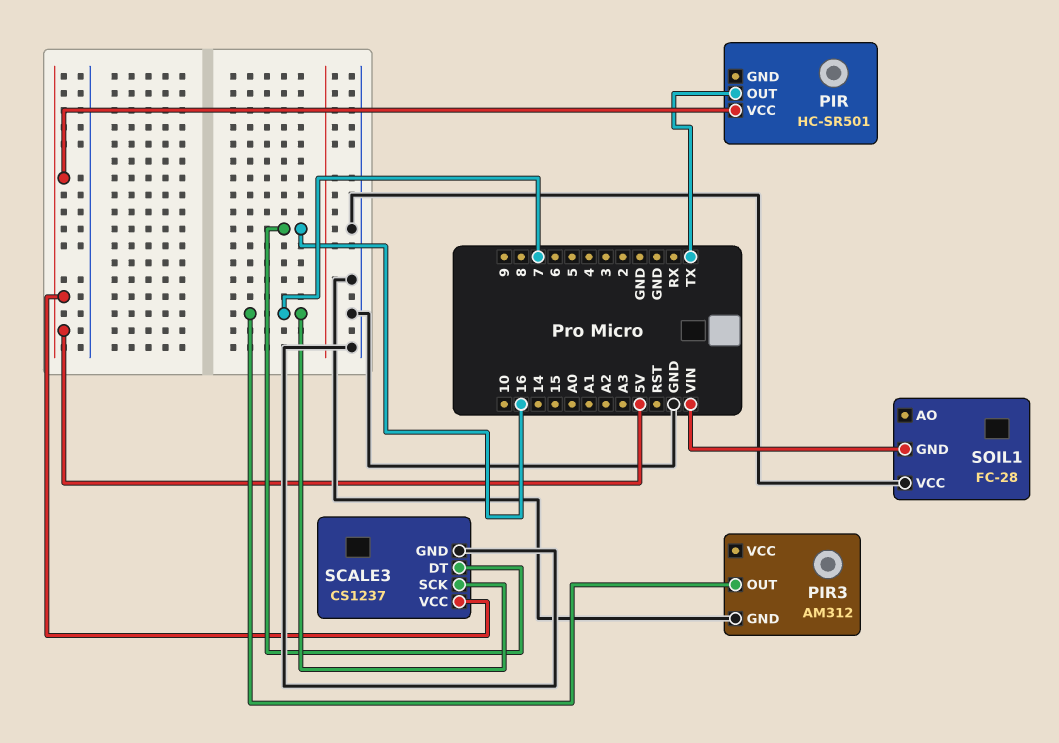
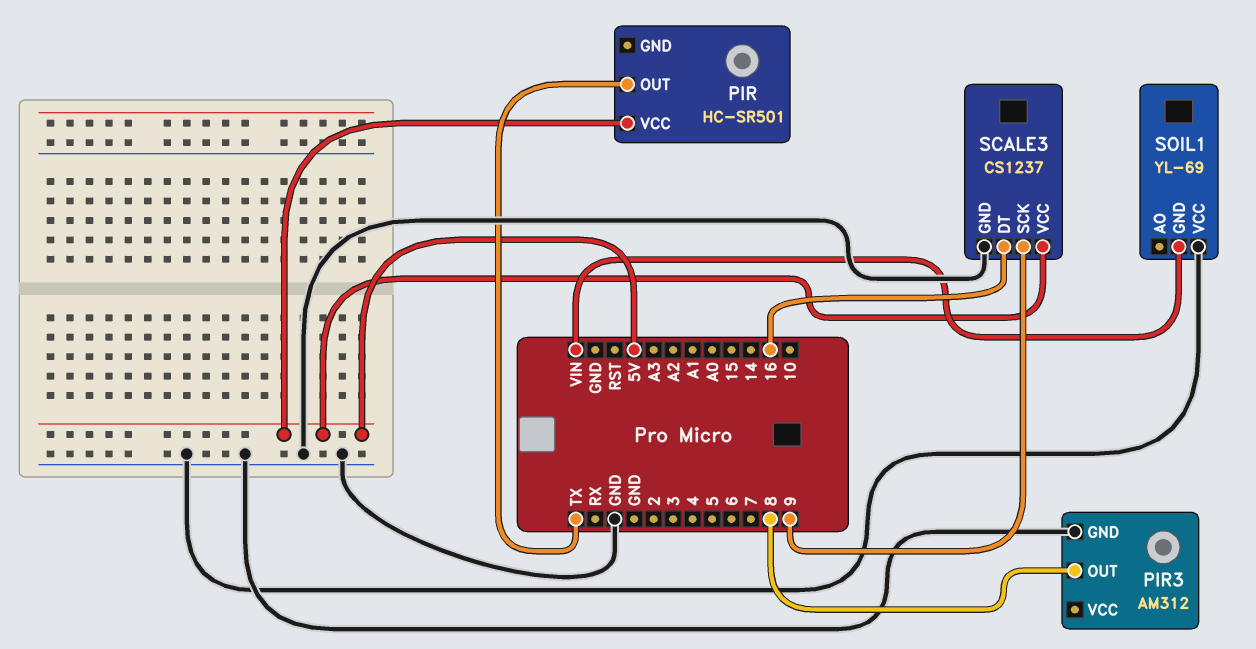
PIR3 pin OUT: 7 -> 8
SCALE3 pin SCK: 7 -> 9
SOIL1: FC-28 -> YL-69

